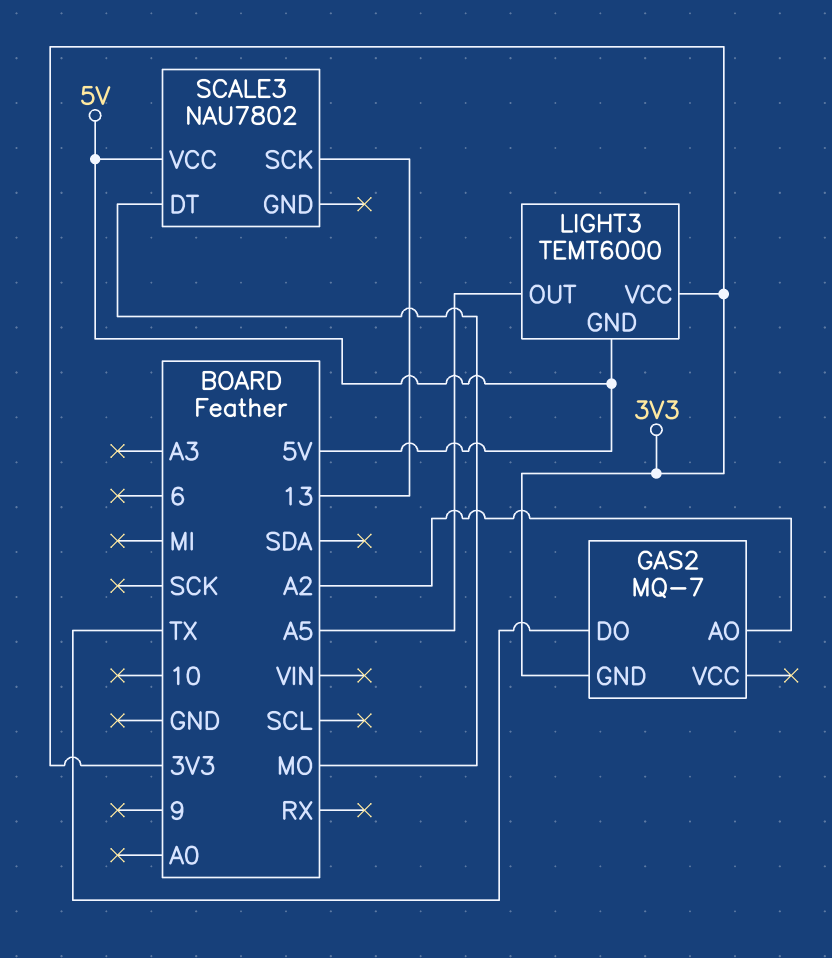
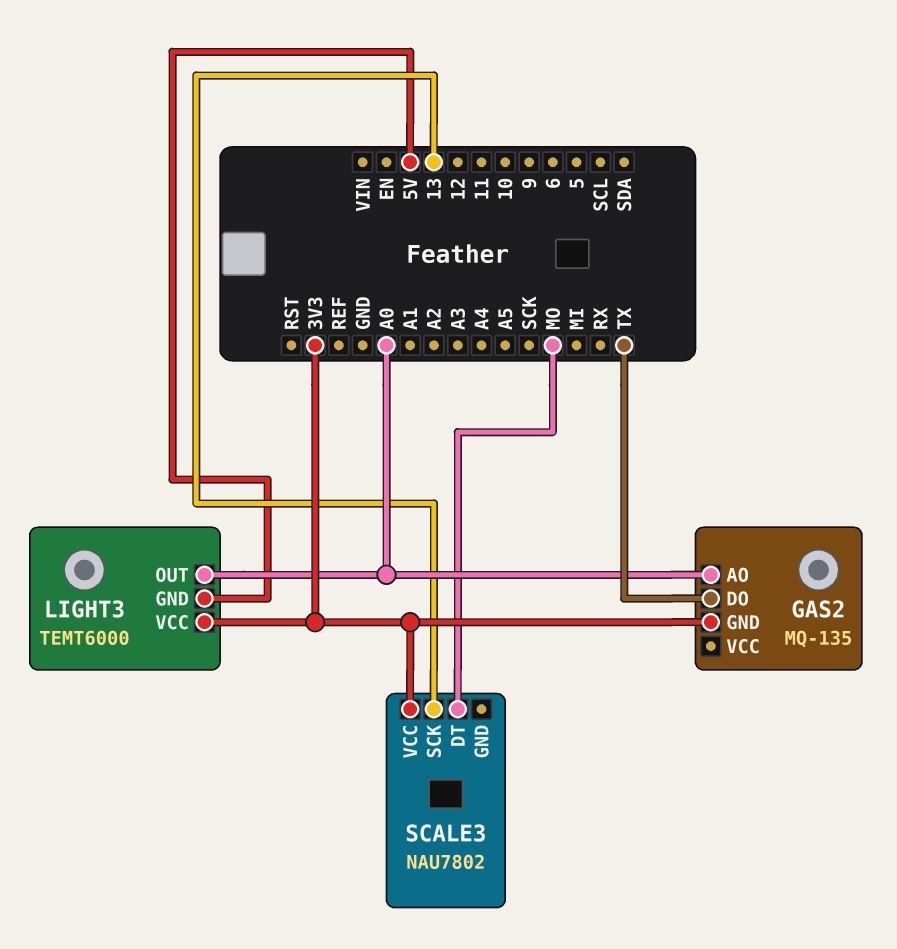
GAS2: MQ-7 -> MQ-135
GAS2 pin AO: A2 -> A0
LIGHT3 pin OUT: A5 -> A0
SCALE3 pin VCC: 5V -> 3V3

